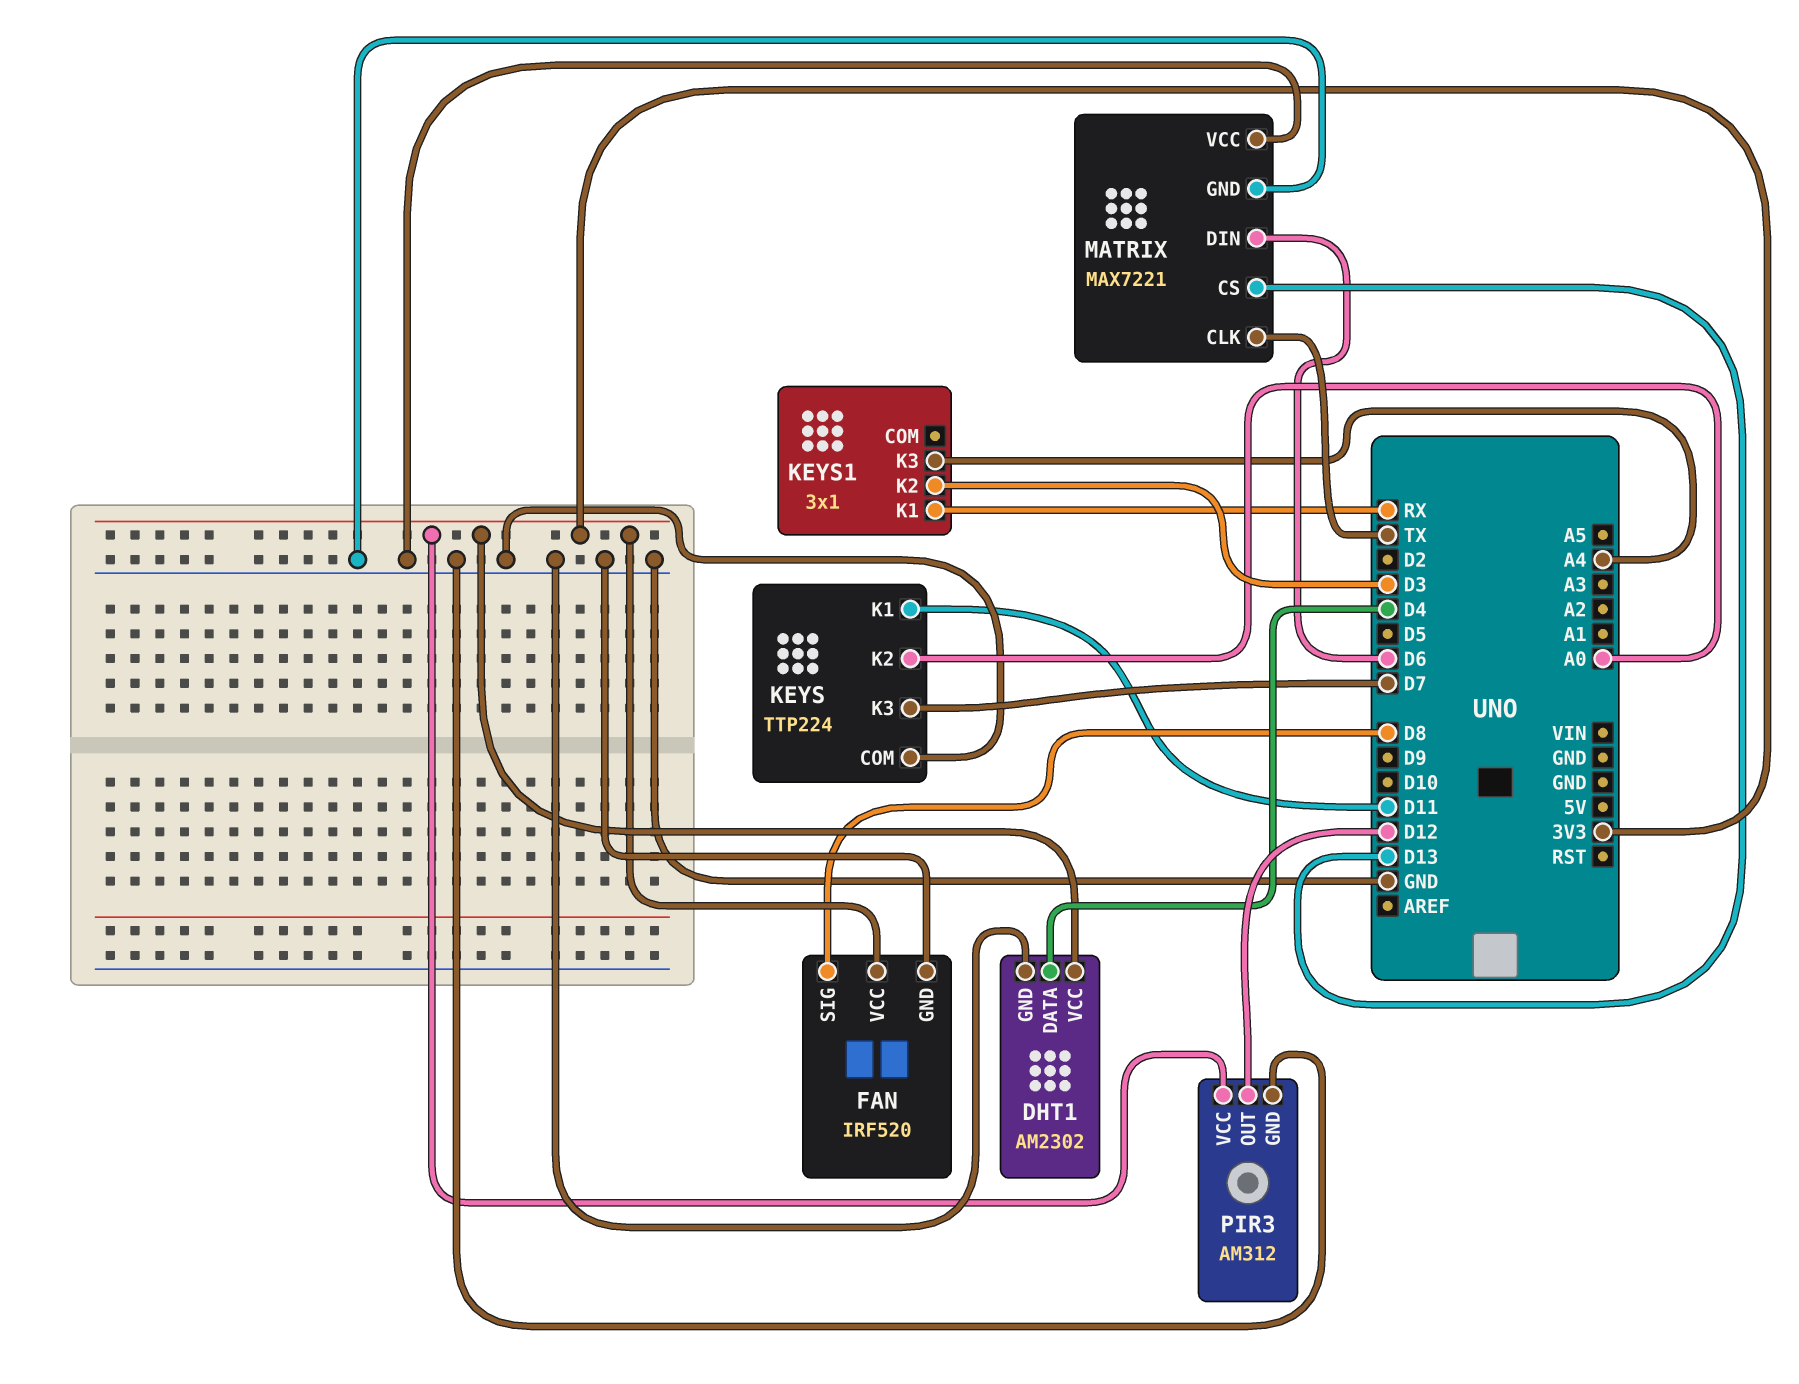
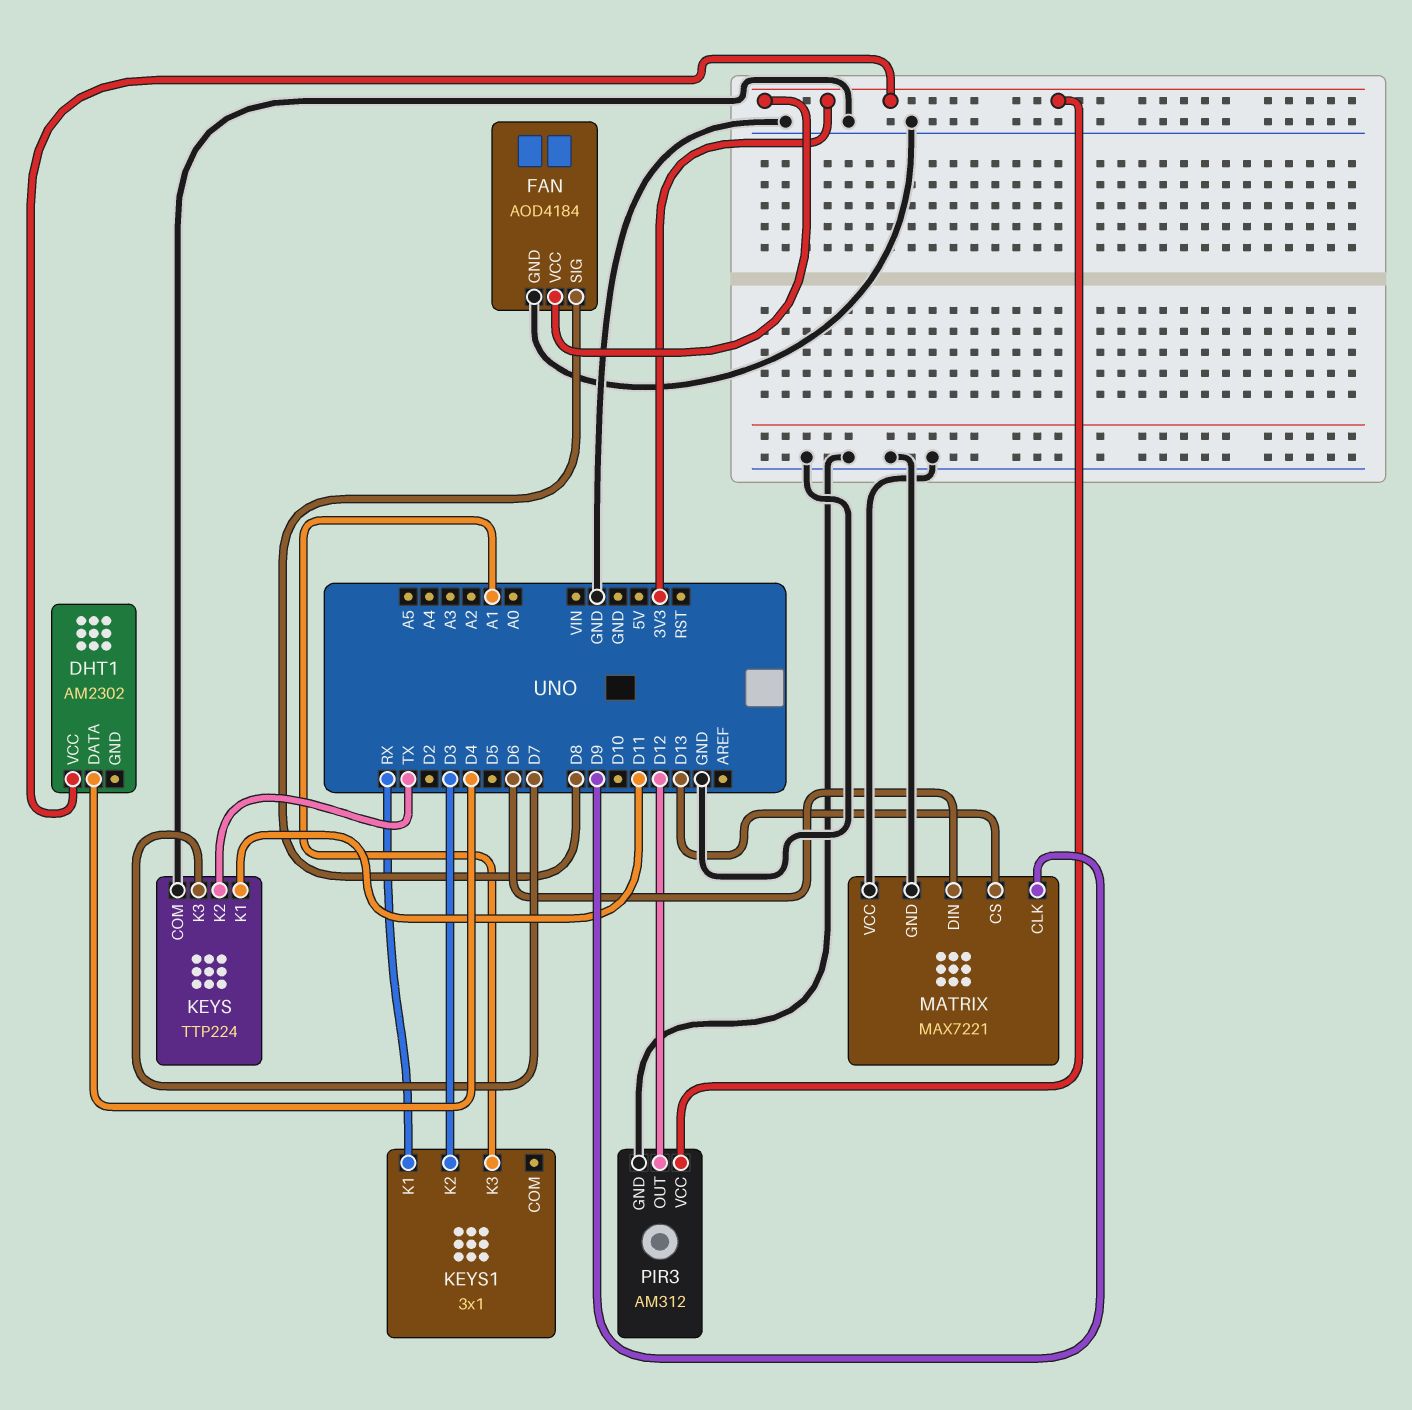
DHT1 pin GND: GND -> none
FAN: IRF520 -> AOD4184
KEYS pin K2: A0 -> TX
KEYS1 pin K3: A4 -> A1
MATRIX pin CLK: TX -> D9

